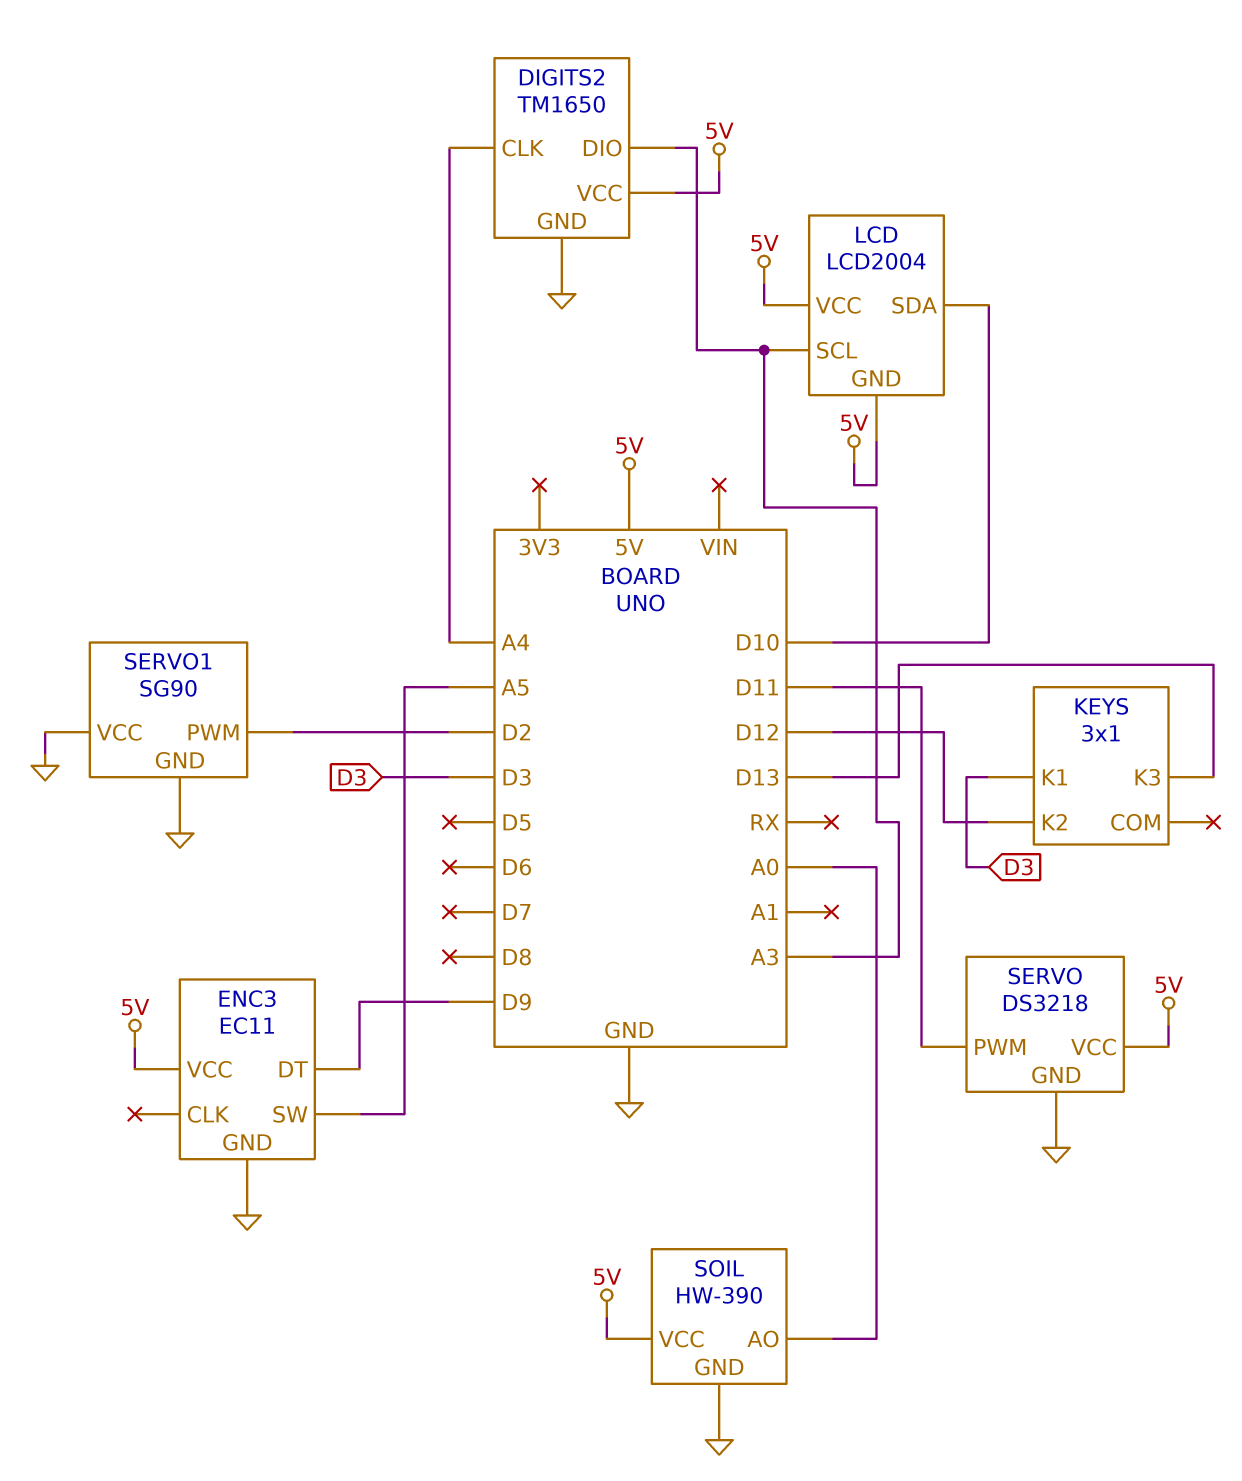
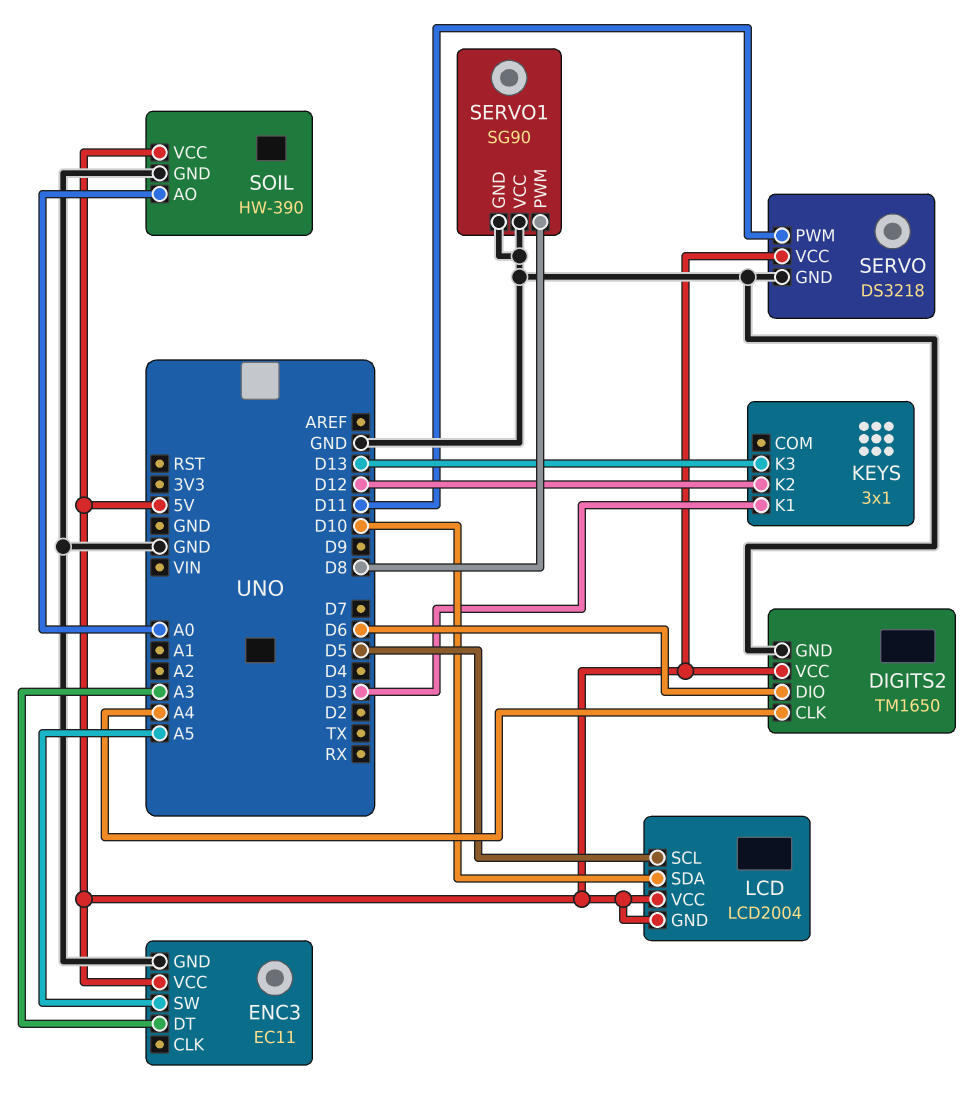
DIGITS2 pin DIO: A3 -> D6
ENC3 pin DT: D9 -> A3
LCD pin SCL: A3 -> D5
SERVO1 pin PWM: D2 -> D8

